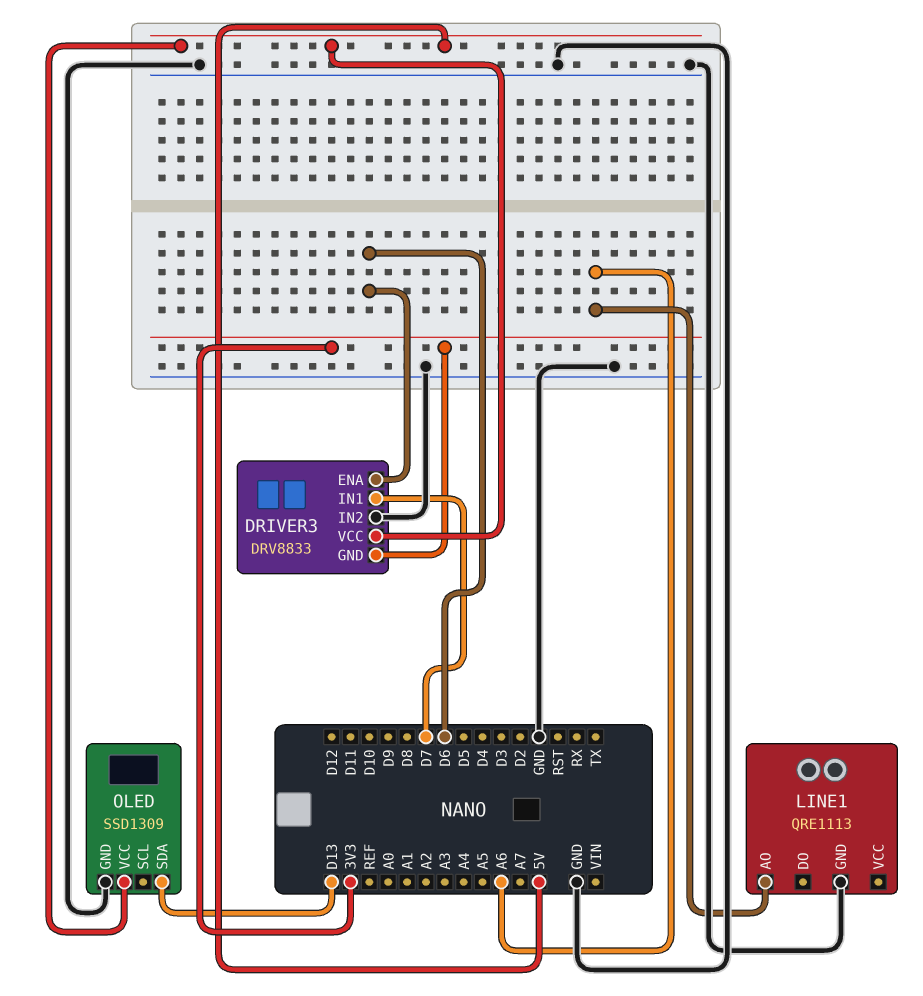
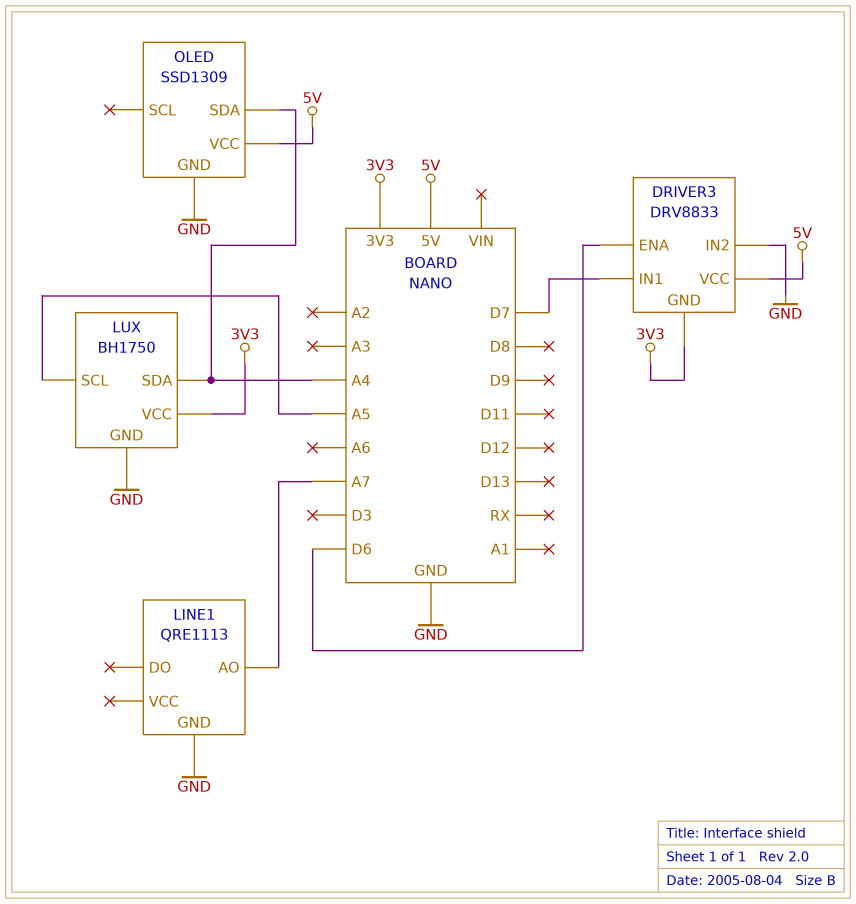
LINE1 pin AO: A6 -> A7
LUX: none -> BH1750
LUX pin GND: none -> GND
LUX pin SCL: none -> A5
LUX pin SDA: none -> A4
LUX pin VCC: none -> 3V3
OLED pin SDA: D13 -> A4

